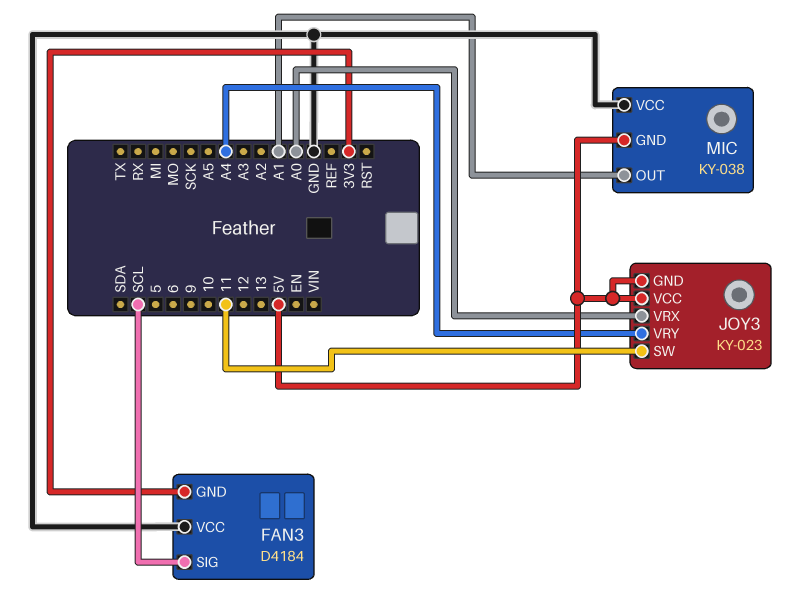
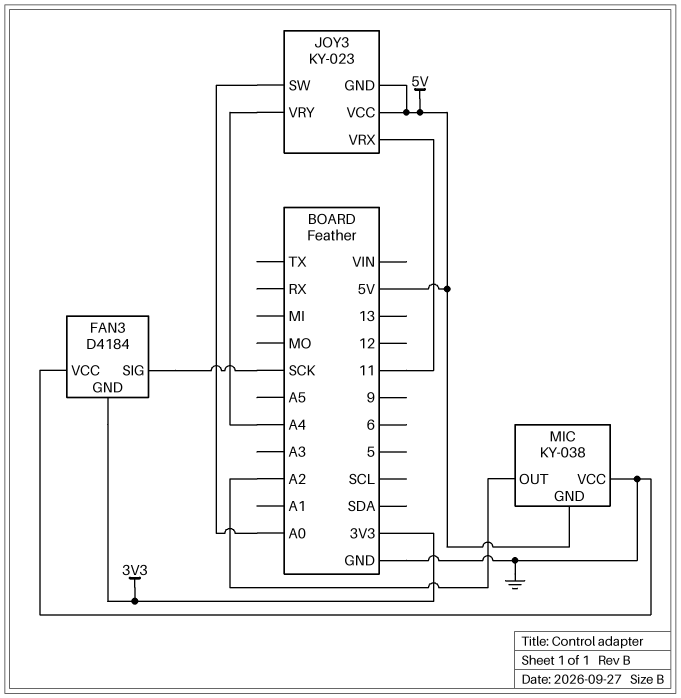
FAN3 pin SIG: SCL -> SCK
JOY3 pin SW: 11 -> A0
JOY3 pin VRX: A0 -> 11
MIC pin OUT: A1 -> A2

